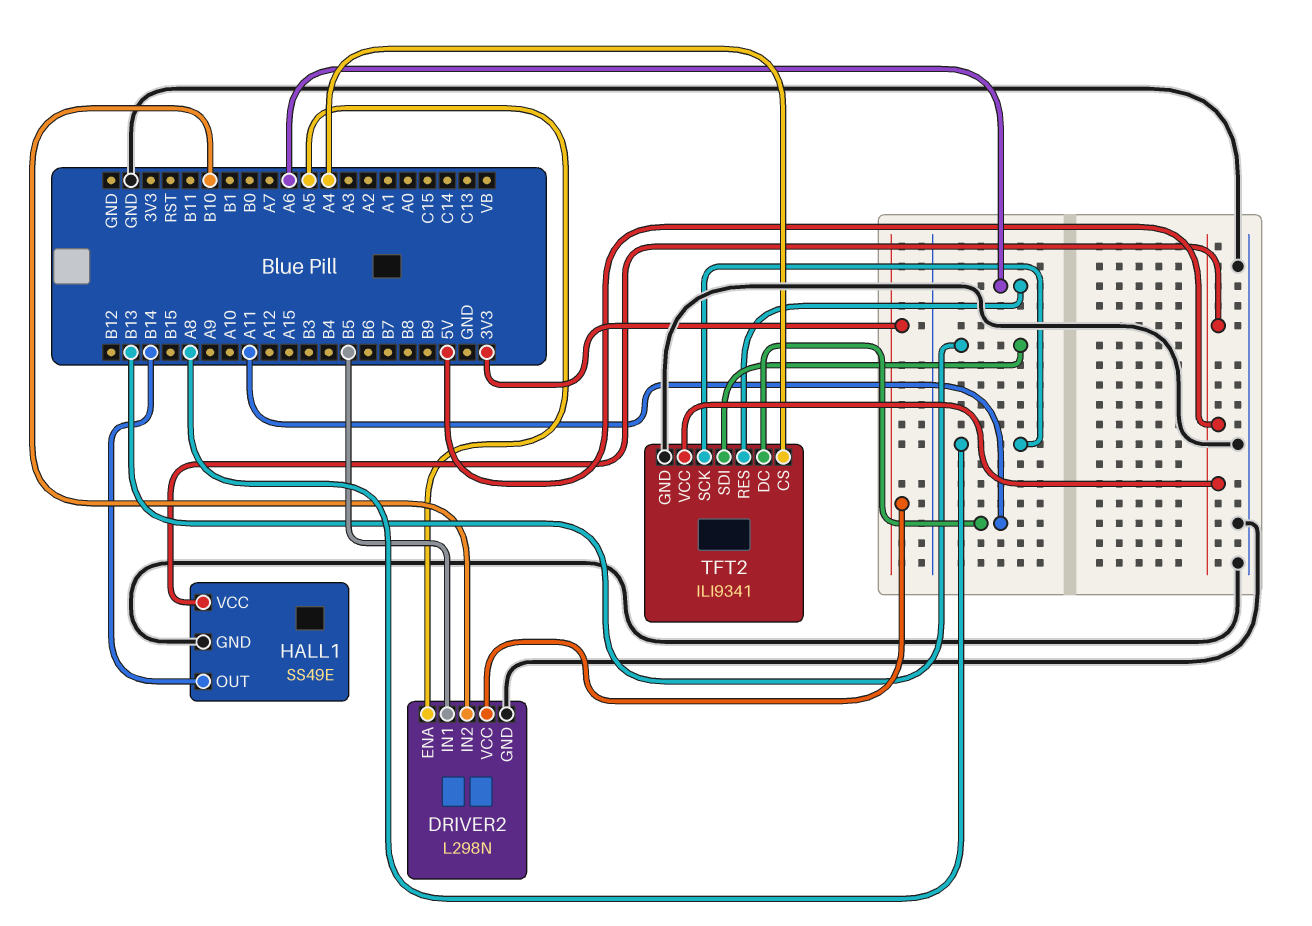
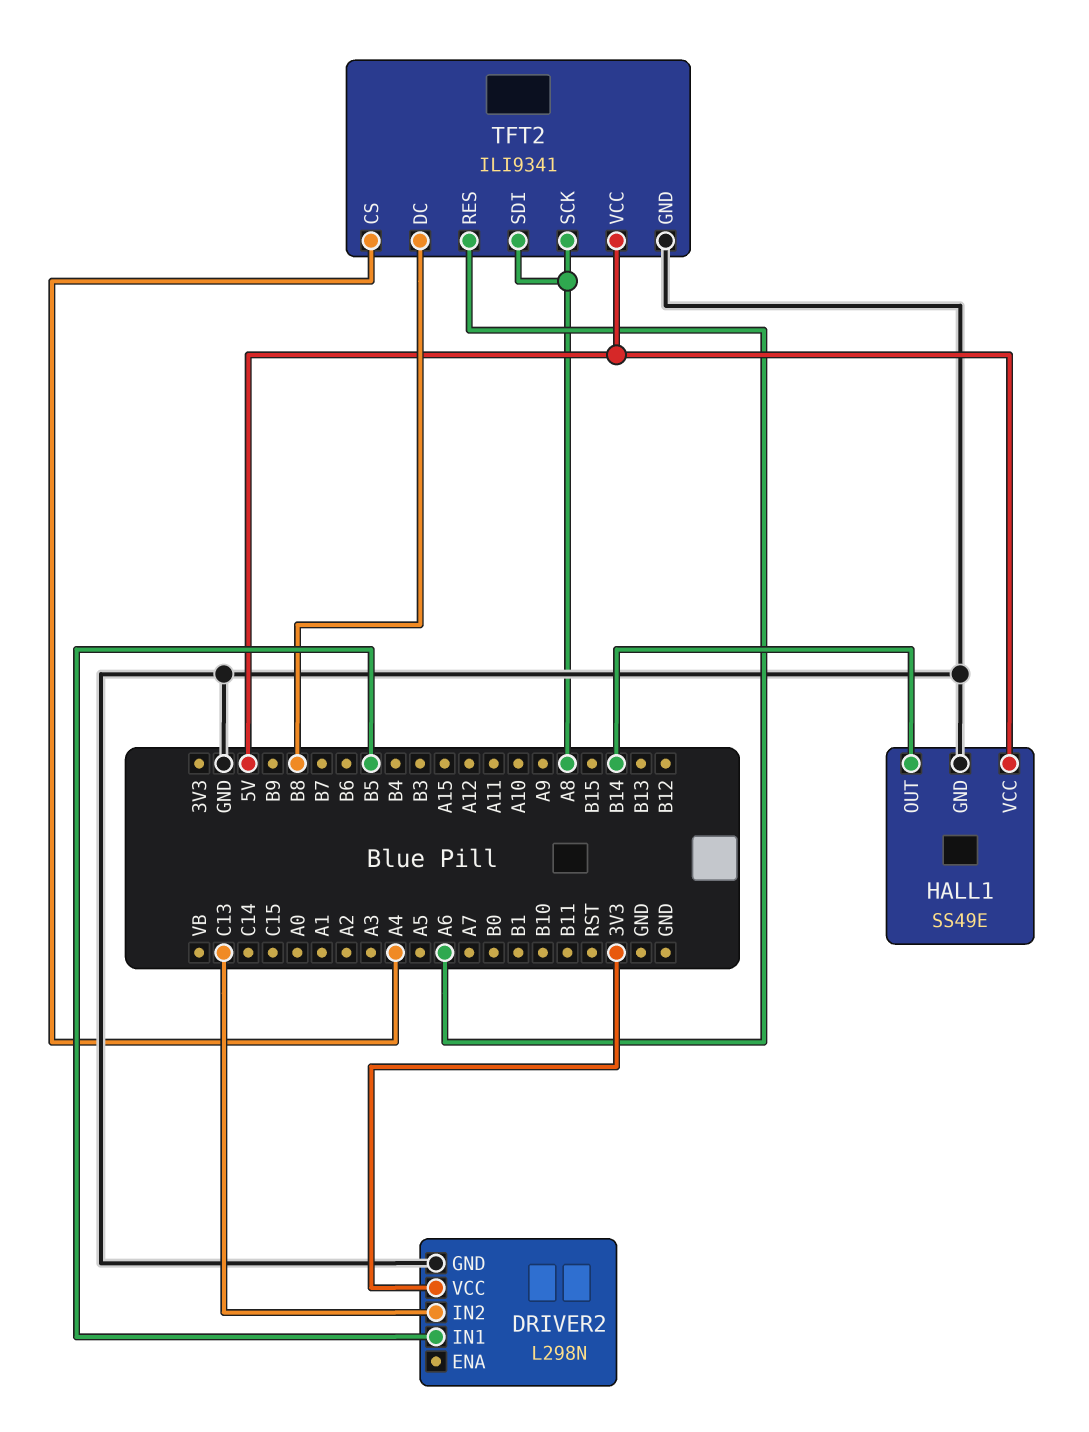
DRIVER2 pin ENA: A5 -> none
DRIVER2 pin IN2: B10 -> C13
TFT2 pin DC: A11 -> B8
TFT2 pin SDI: B13 -> A8

